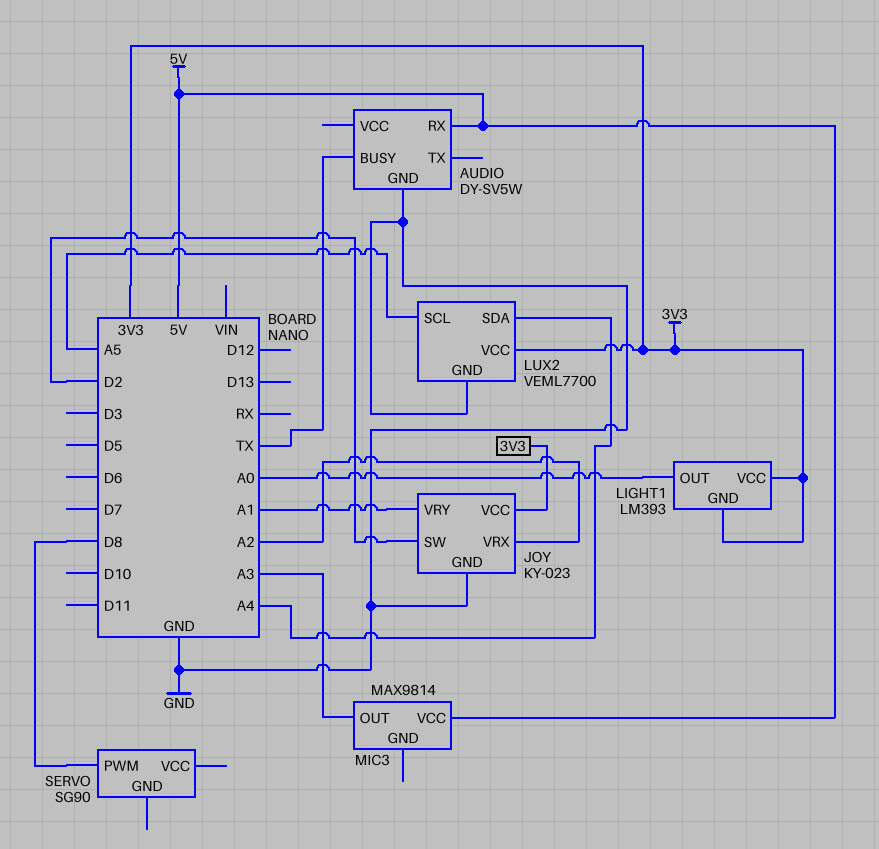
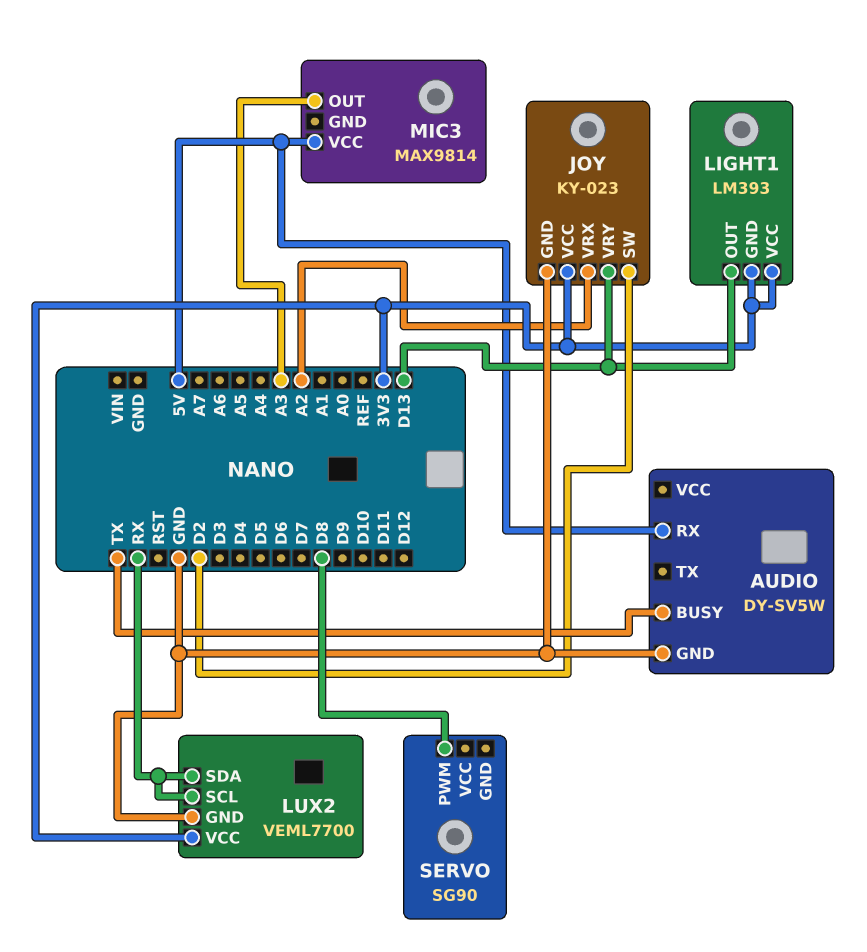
JOY pin VRY: A1 -> D13
LIGHT1 pin OUT: A0 -> D13
LUX2 pin SCL: A5 -> RX
LUX2 pin SDA: A4 -> RX

